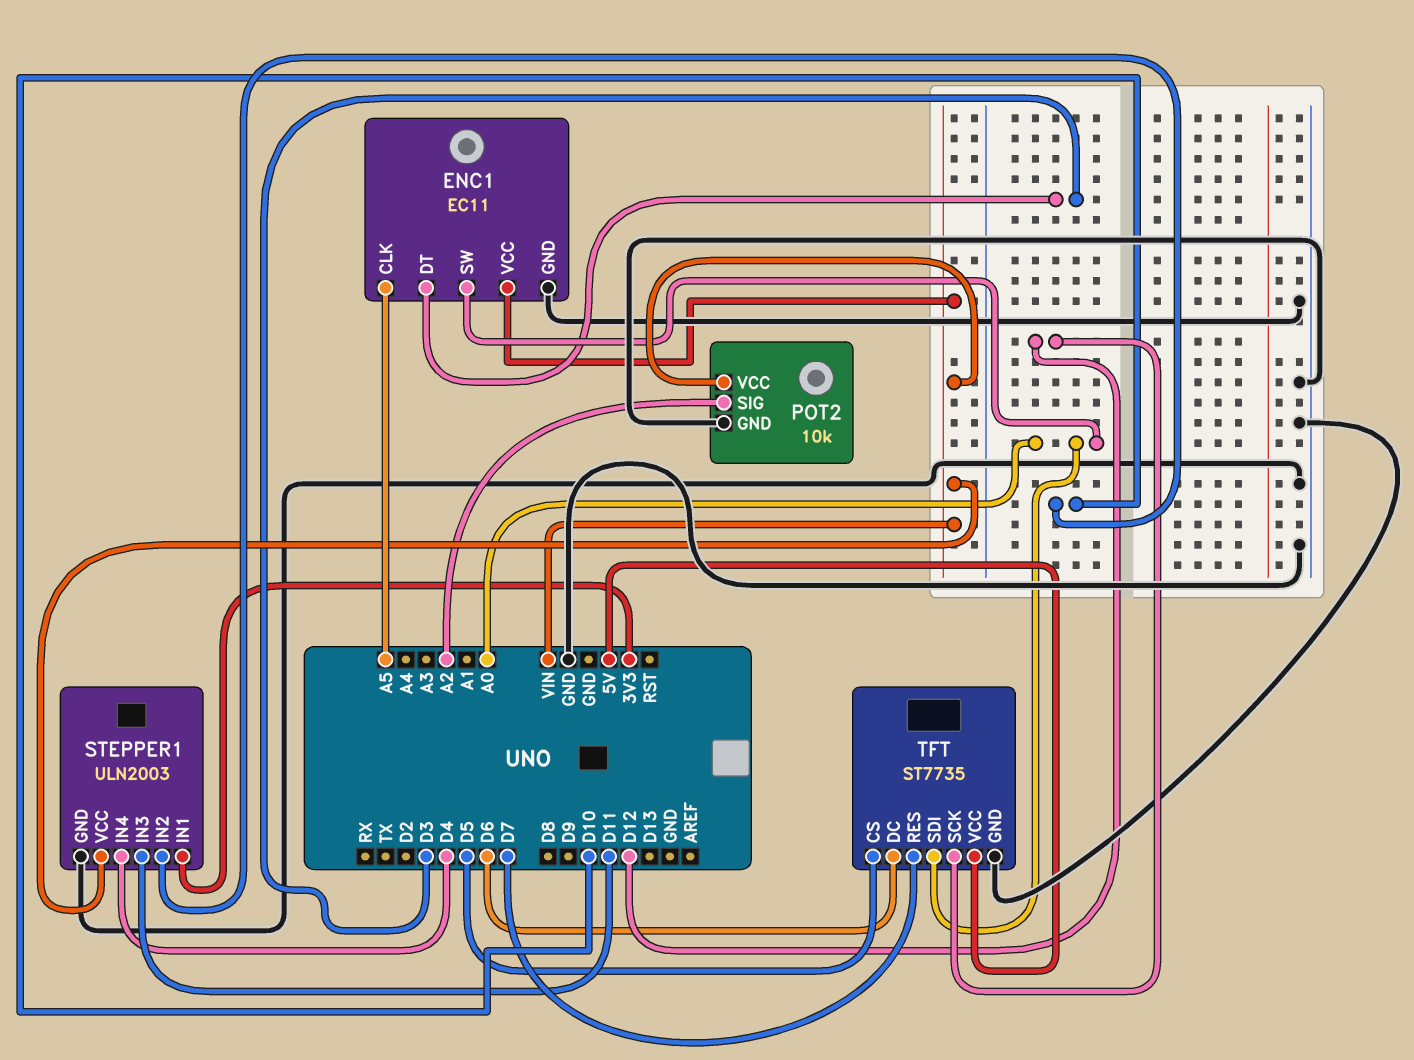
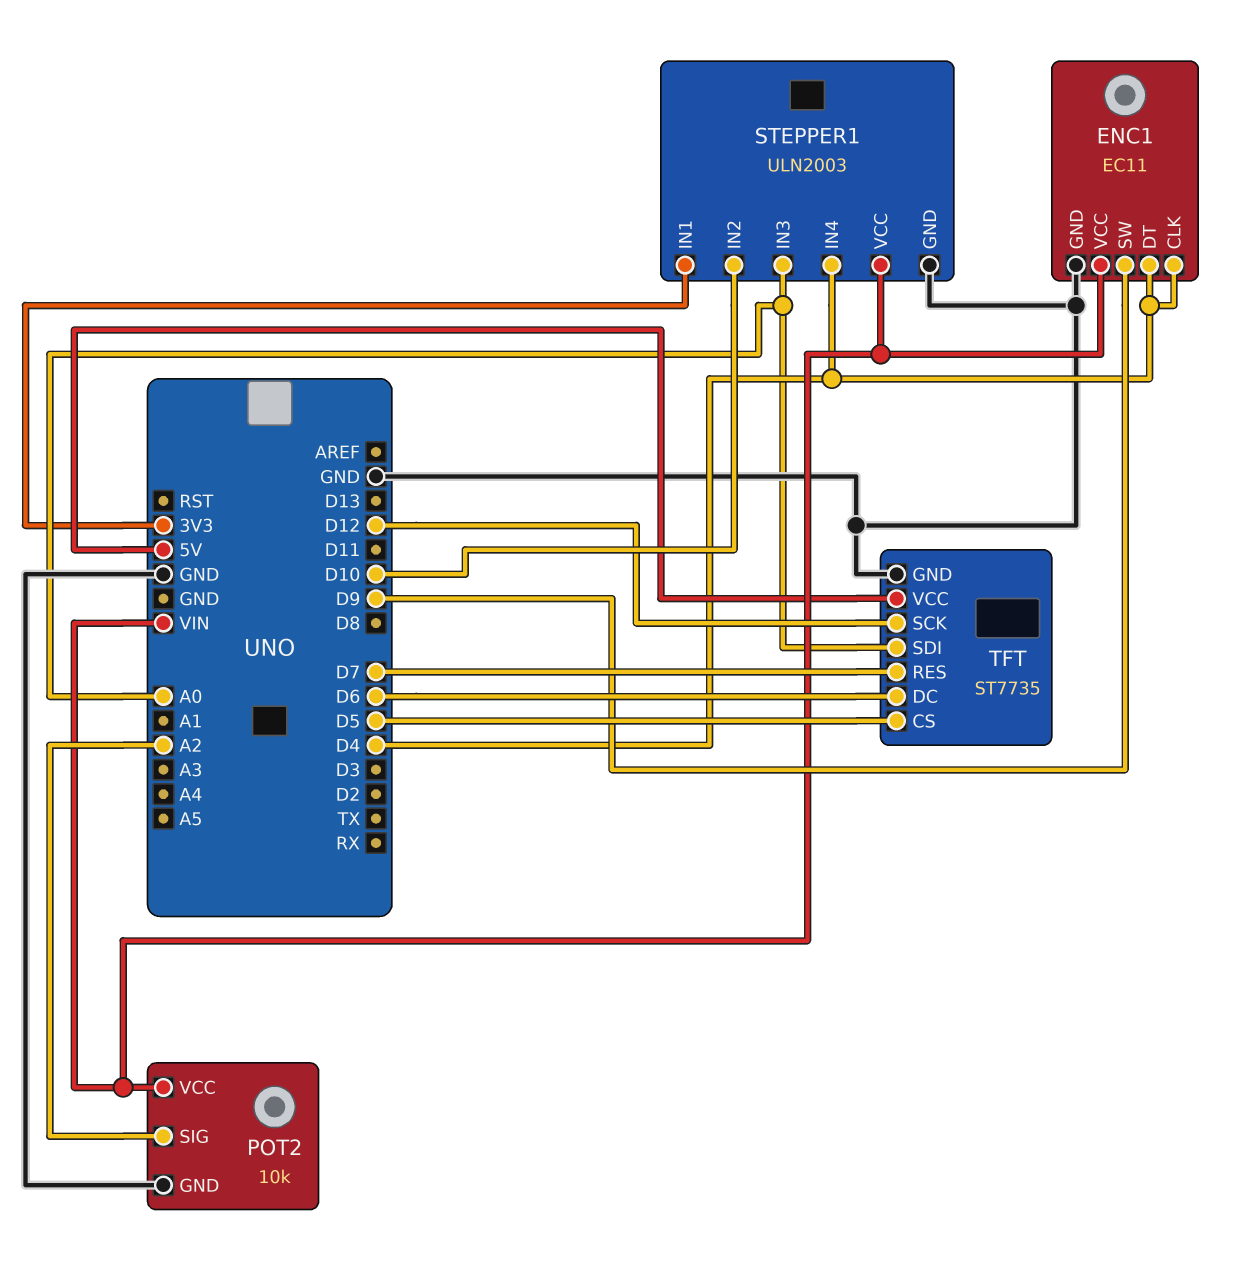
ENC1 pin CLK: A5 -> D4
ENC1 pin DT: D3 -> D4
ENC1 pin SW: A0 -> D9
STEPPER1 pin IN3: D11 -> A0

